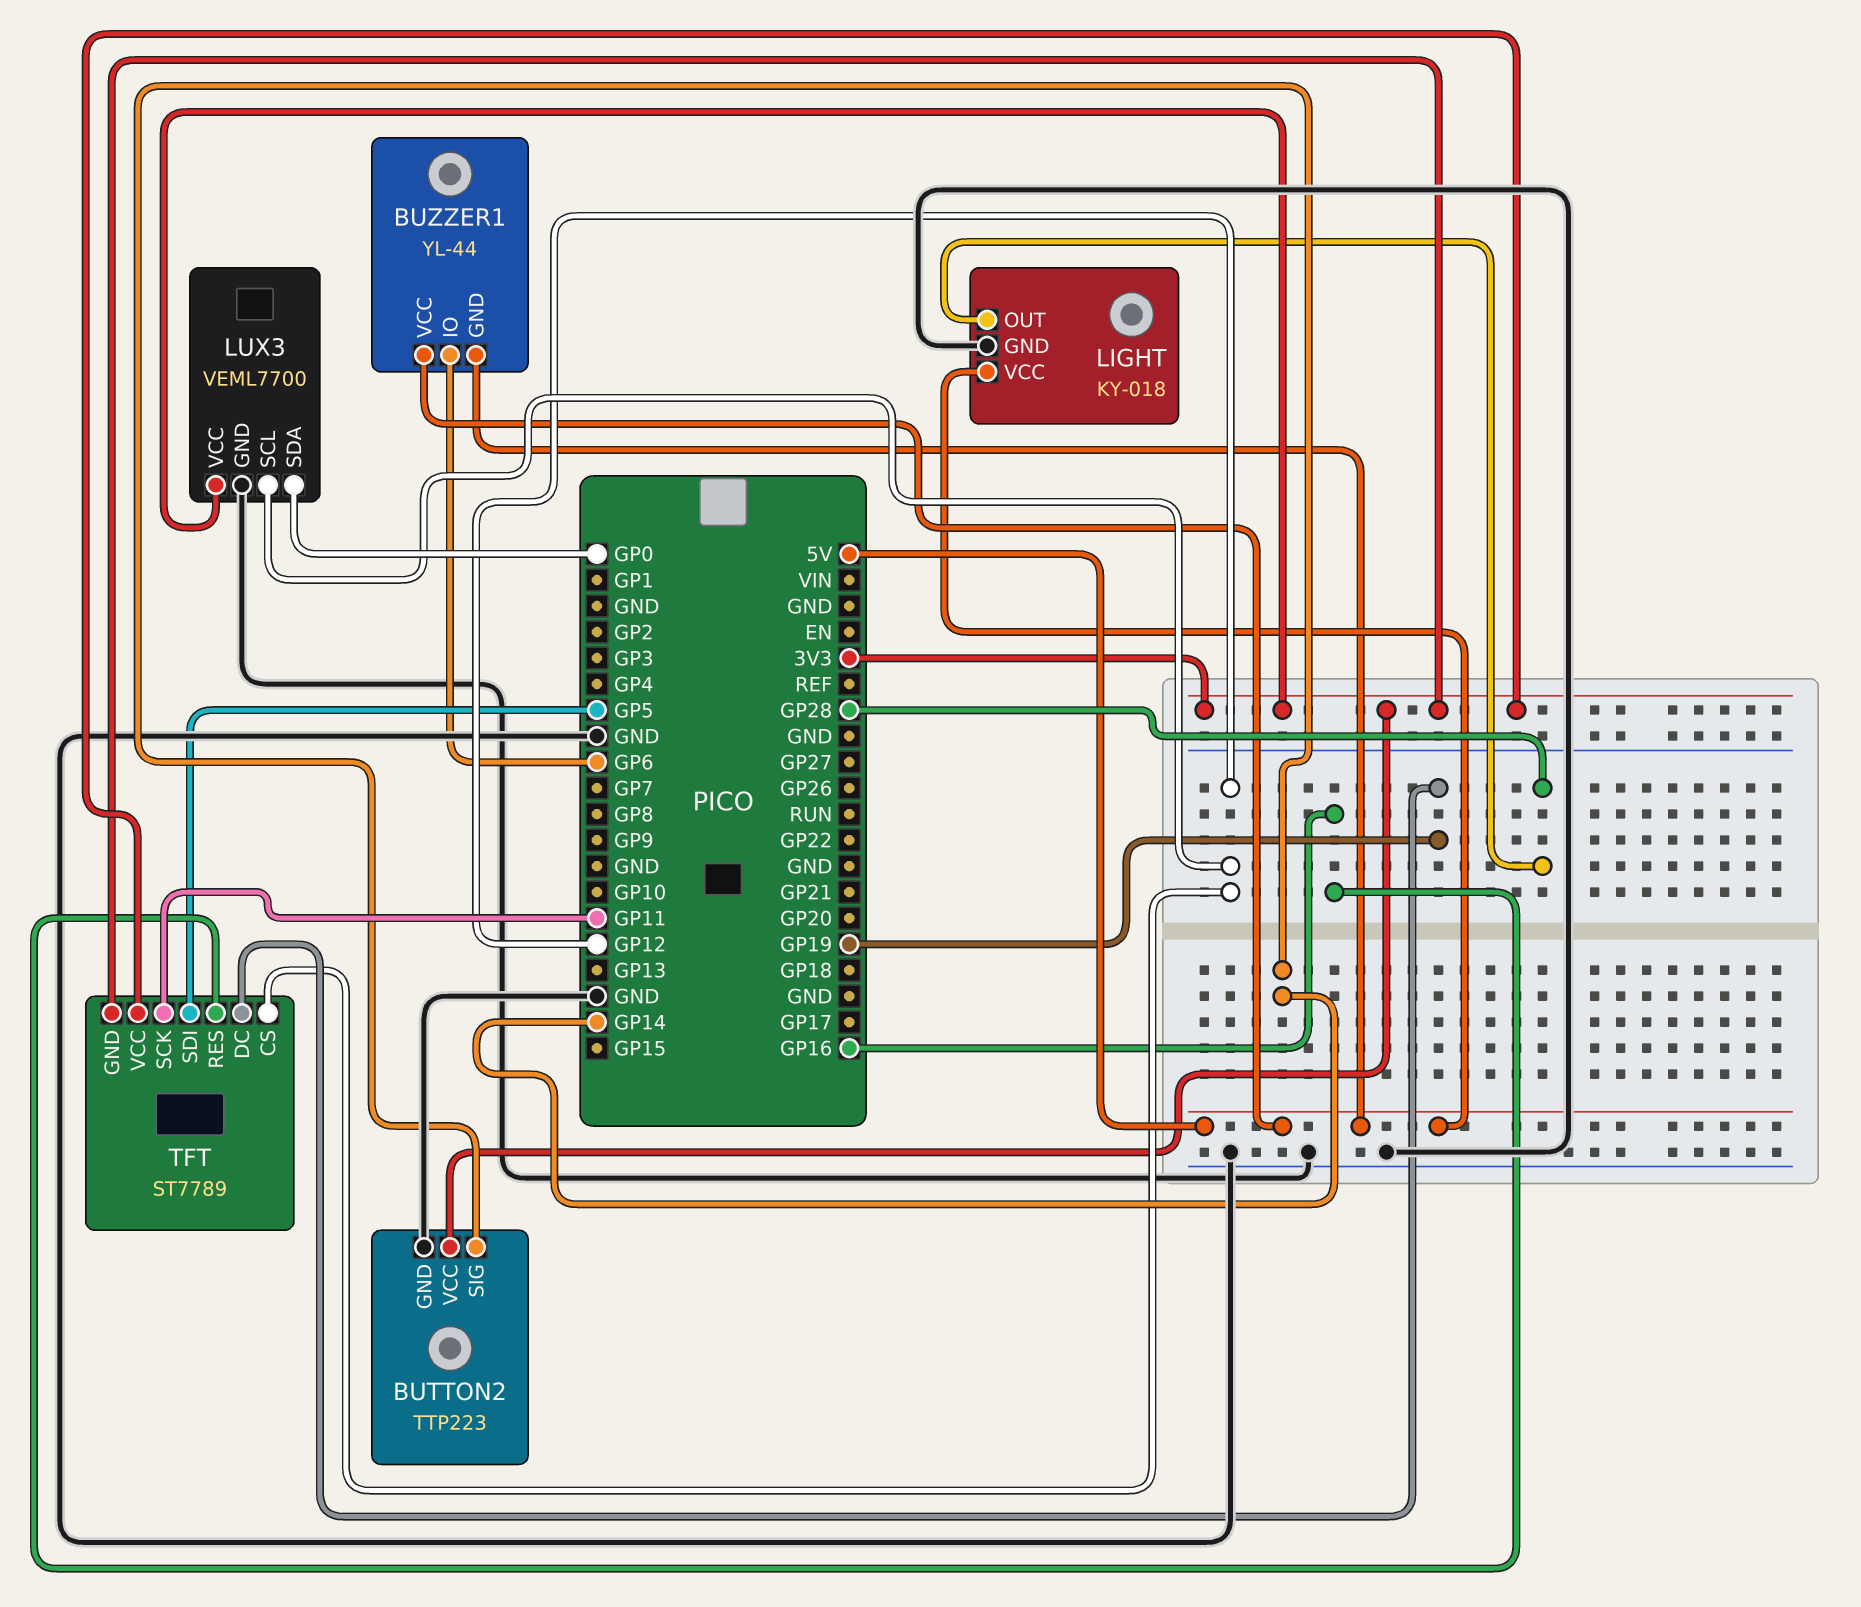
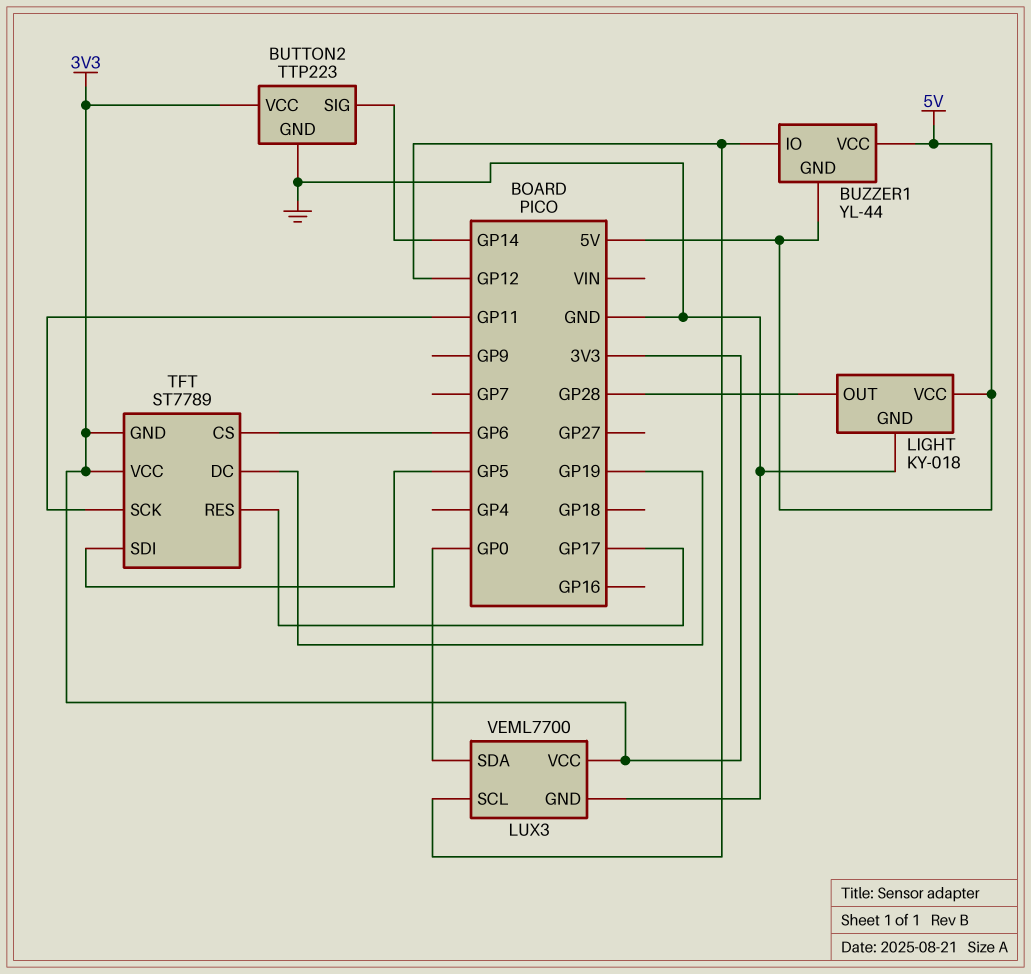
BUZZER1 pin IO: GP6 -> GP12
TFT pin CS: GP12 -> GP6
TFT pin RES: GP16 -> GP17

